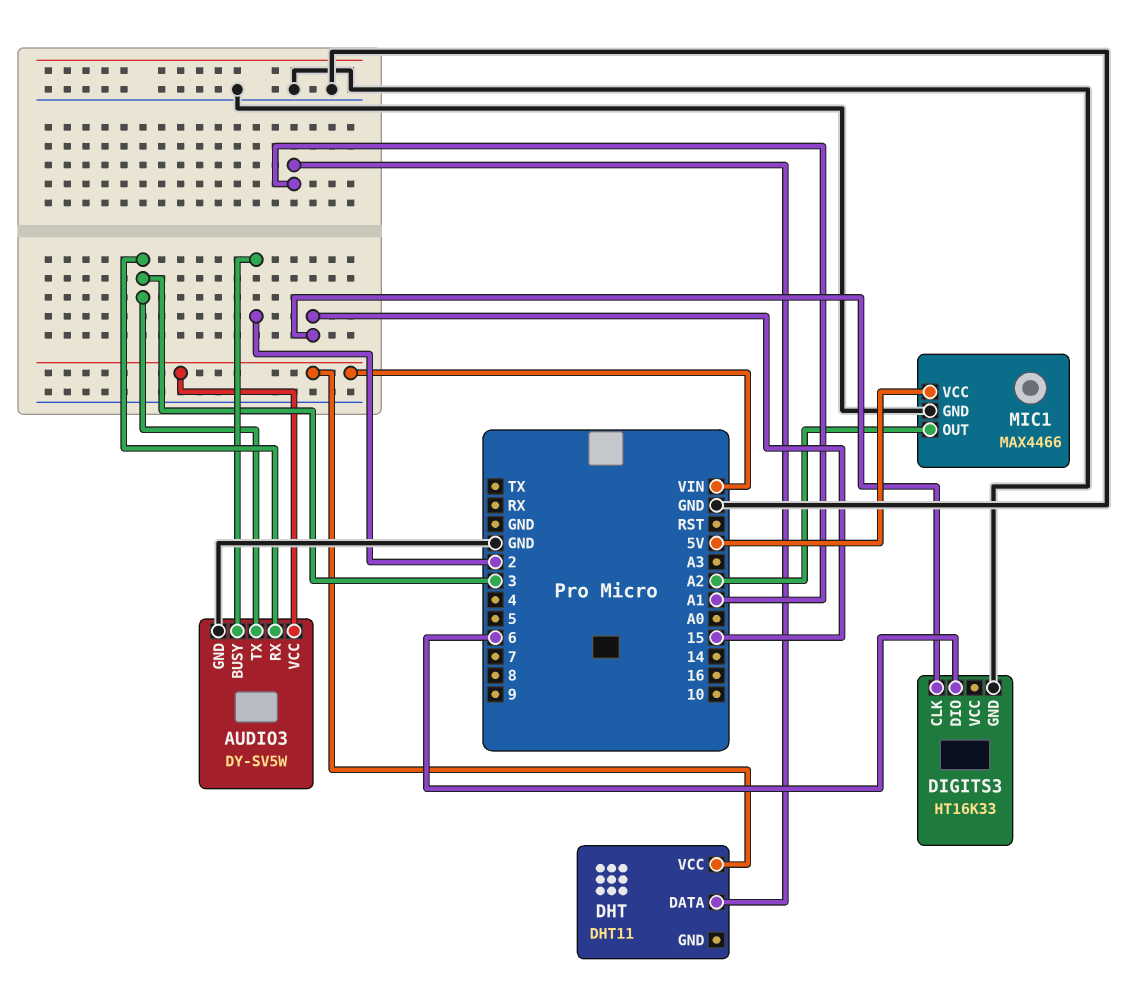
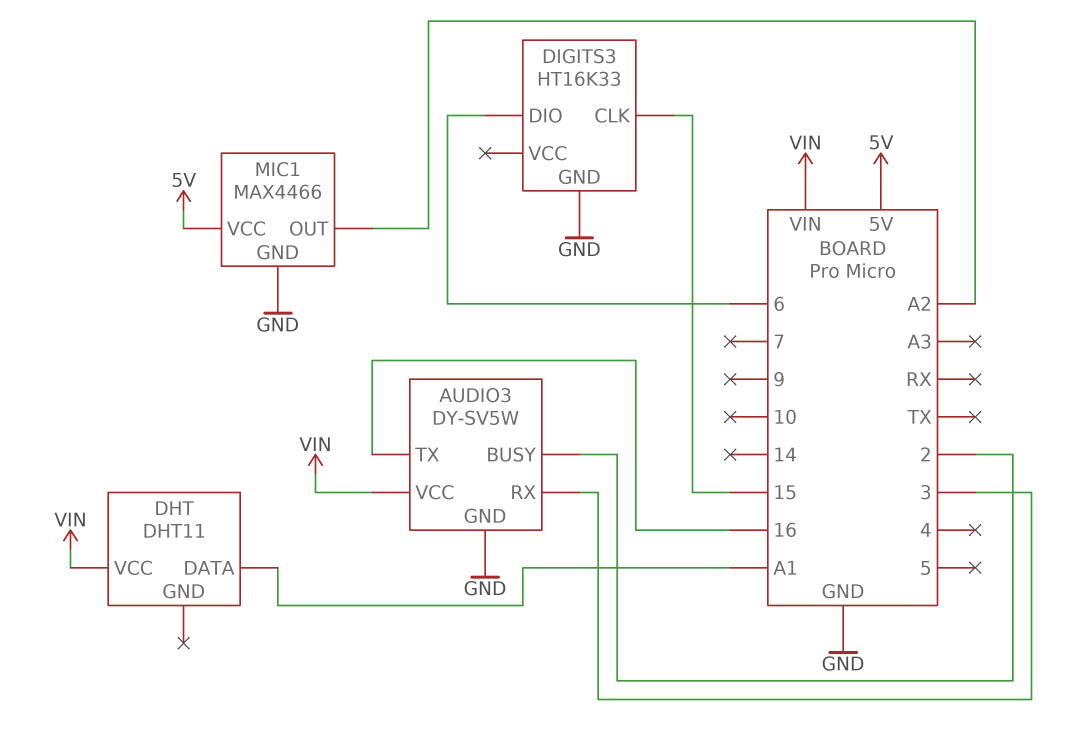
AUDIO3 pin TX: 3 -> 16

